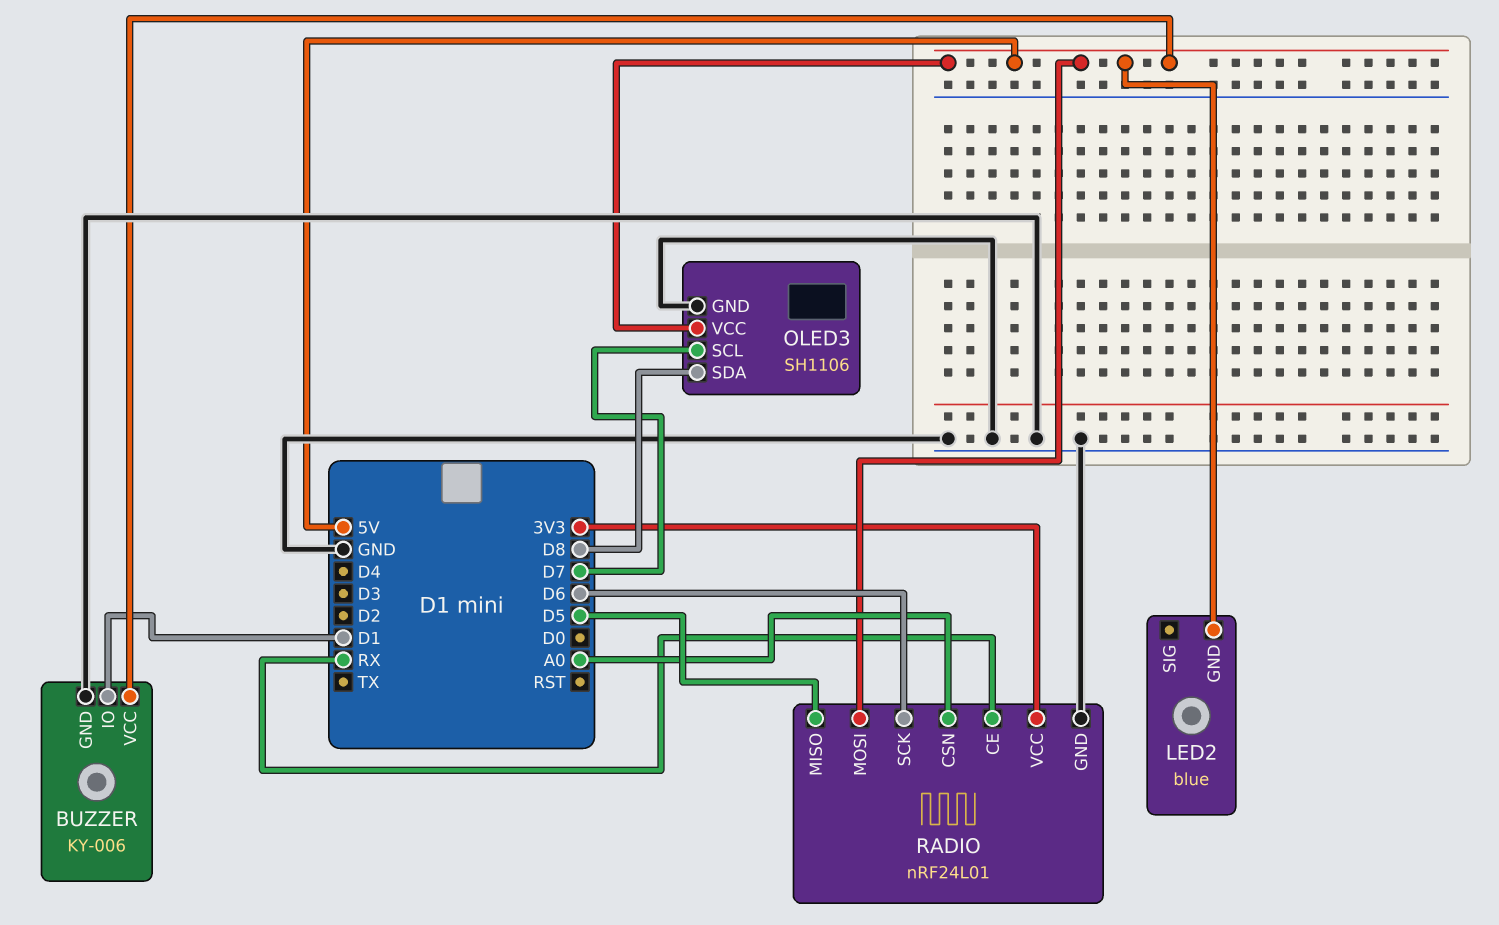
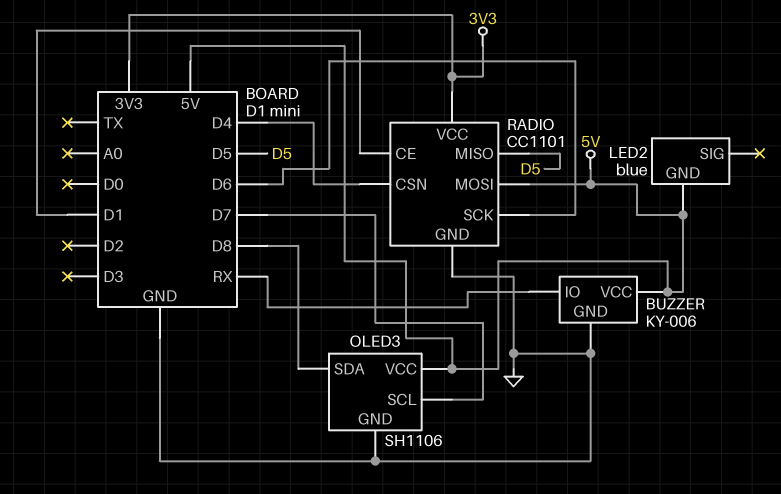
BUZZER pin IO: D1 -> RX
RADIO: nRF24L01 -> CC1101
RADIO pin CE: RX -> D1
RADIO pin CSN: A0 -> D4

